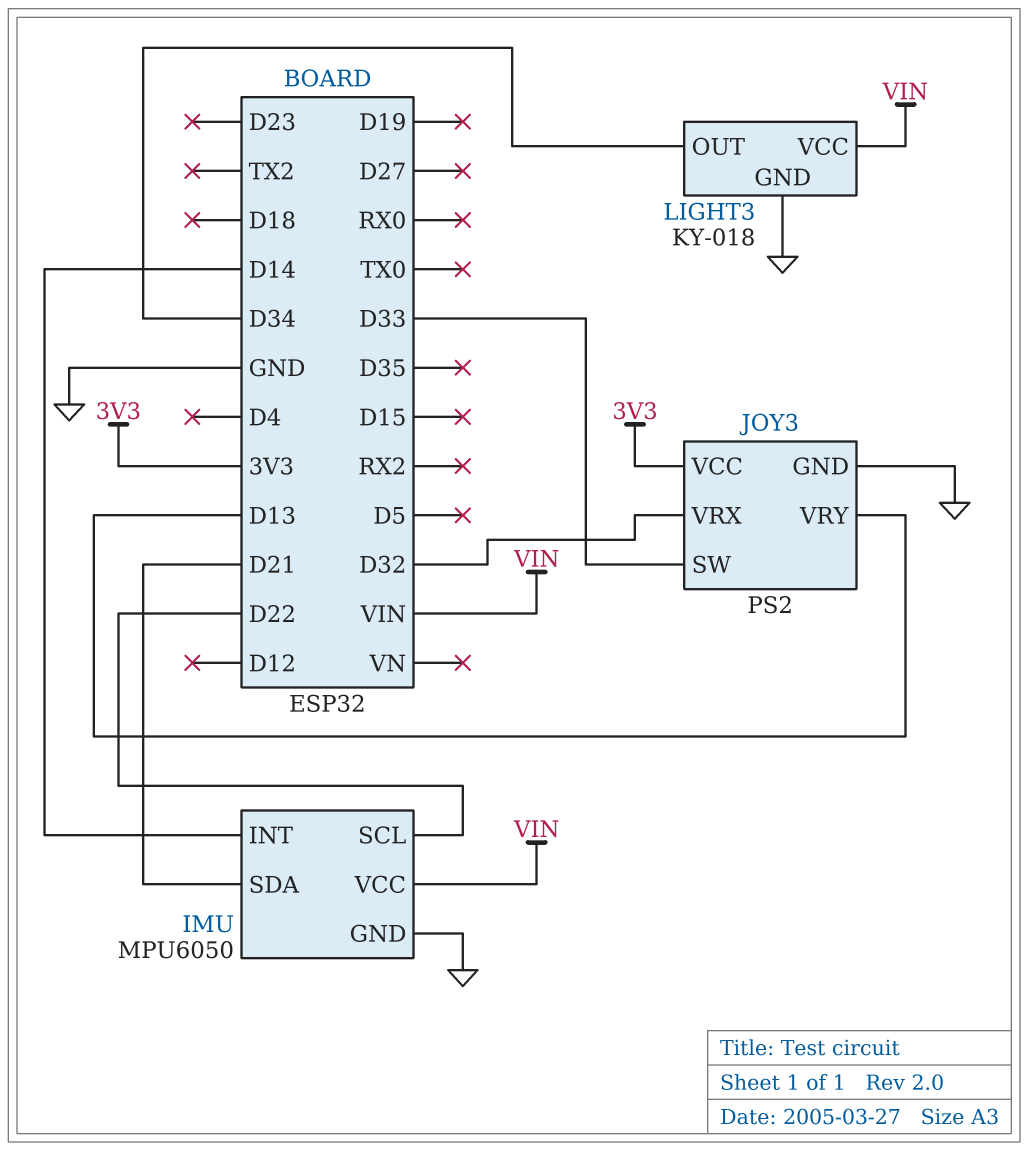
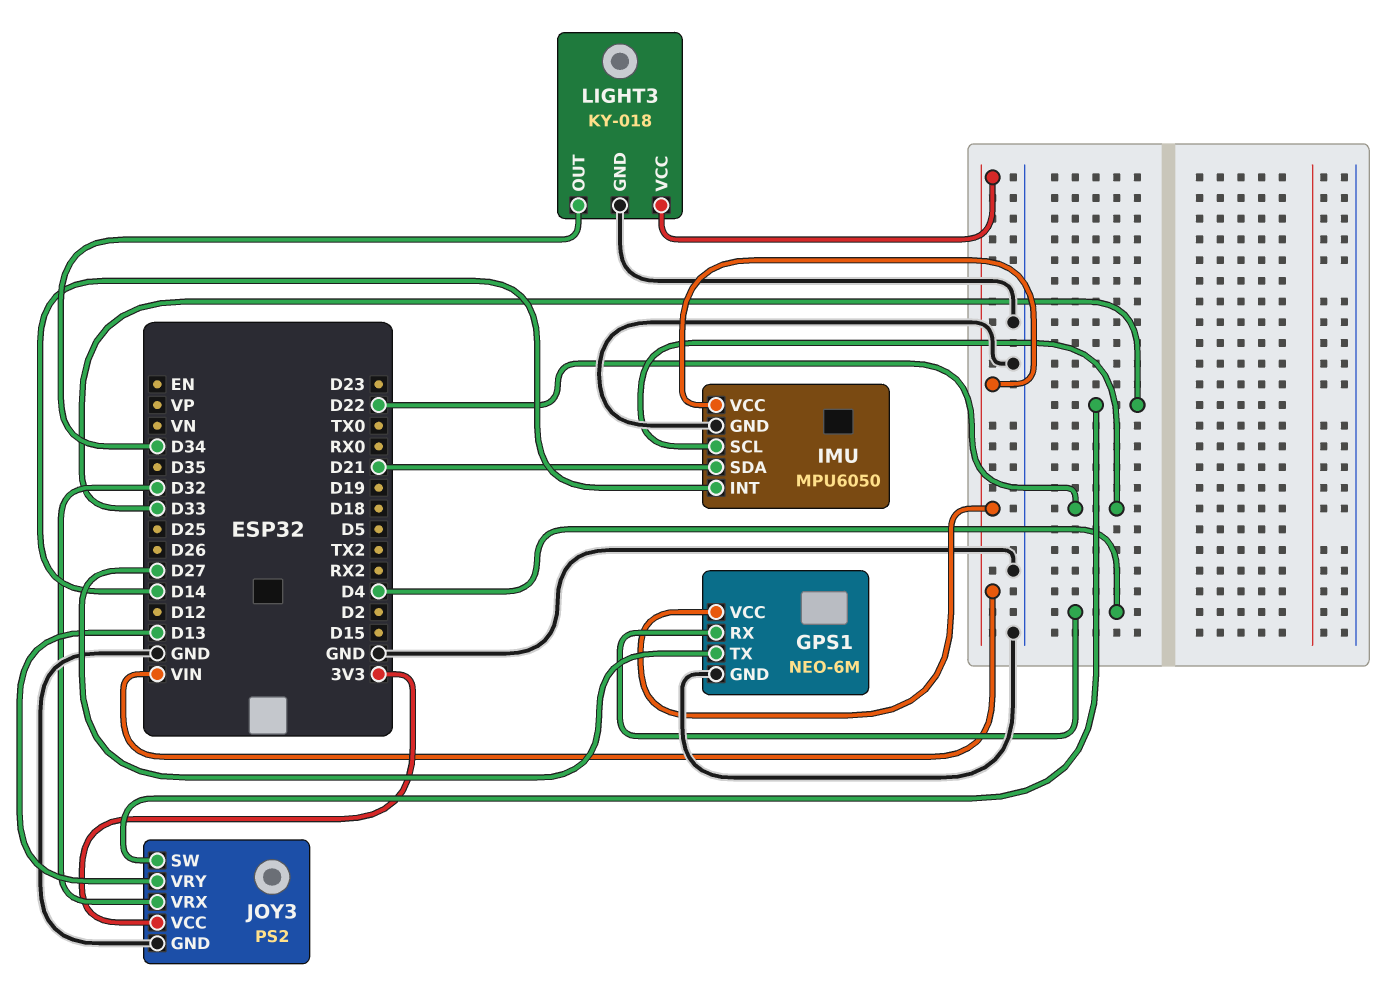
GPS1: none -> NEO-6M
GPS1 pin GND: none -> GND
GPS1 pin RX: none -> D4
GPS1 pin TX: none -> D27
GPS1 pin VCC: none -> VIN

